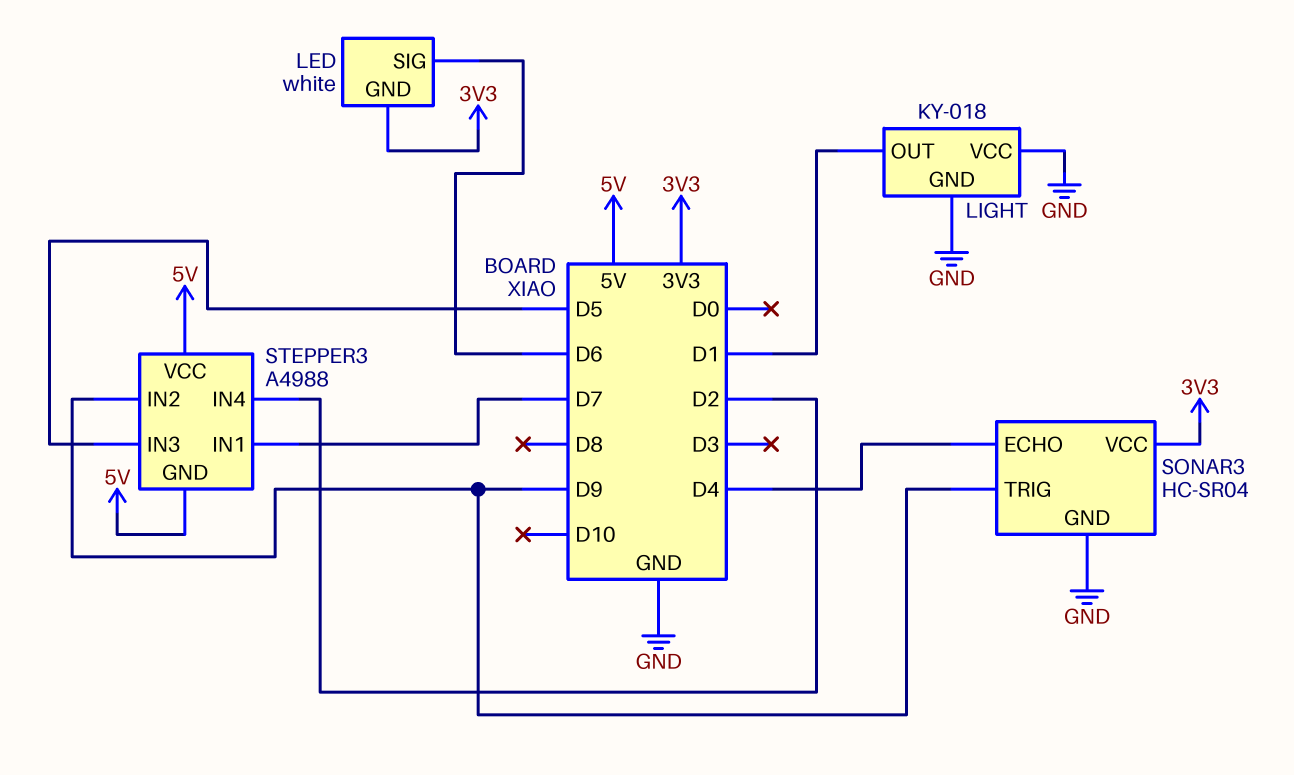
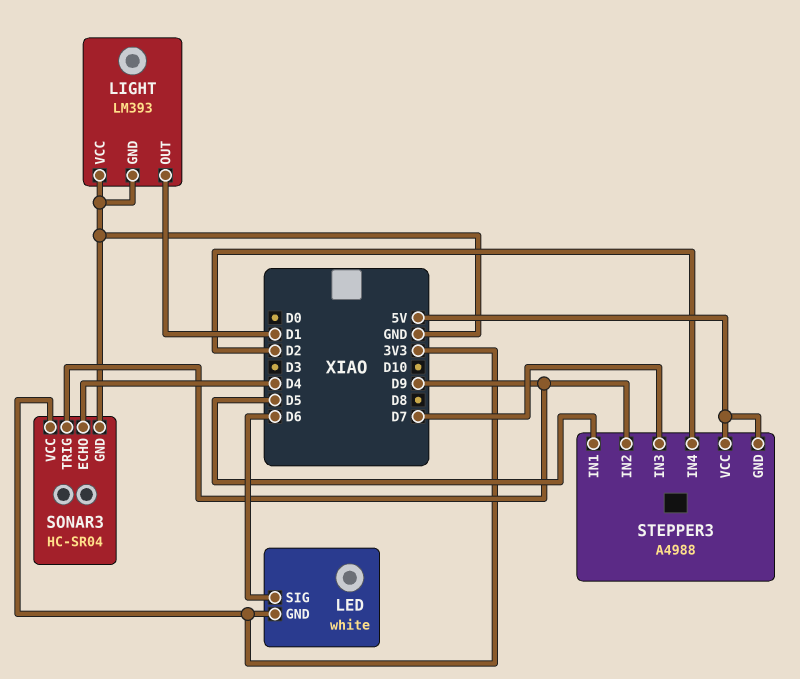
LIGHT: KY-018 -> LM393
STEPPER3 pin IN1: D7 -> D5
STEPPER3 pin IN3: D5 -> D7

